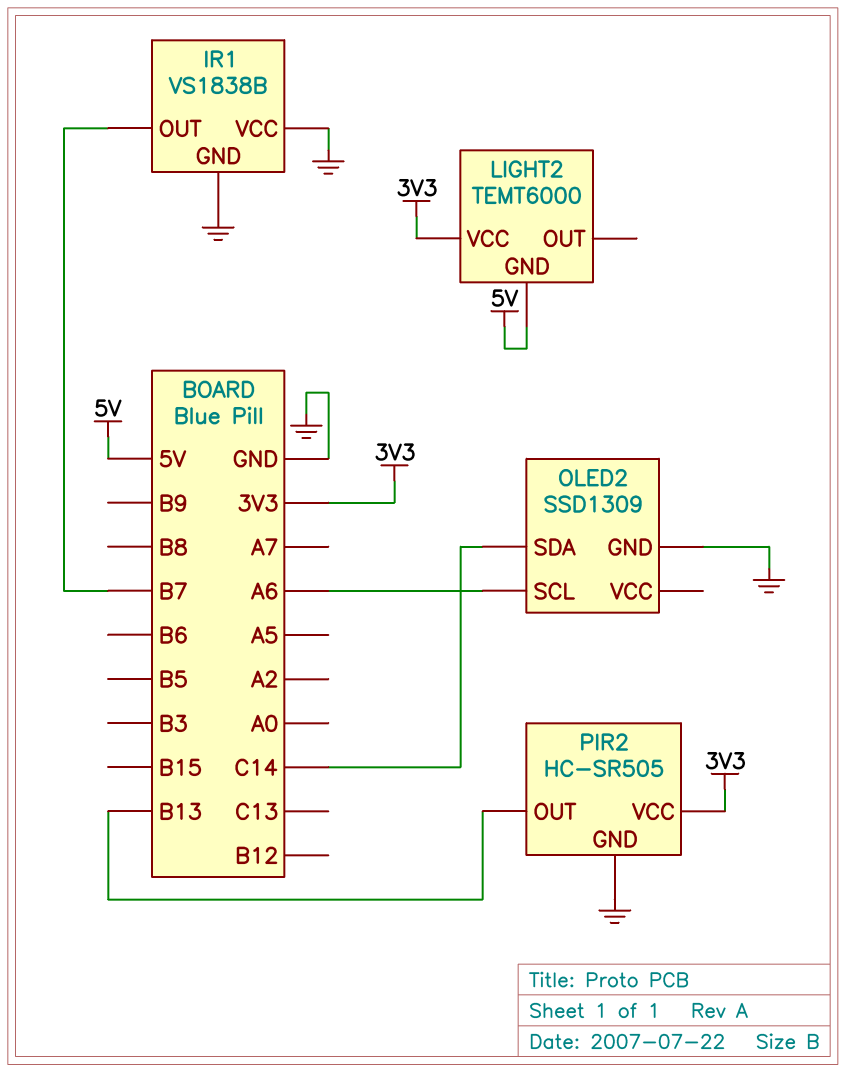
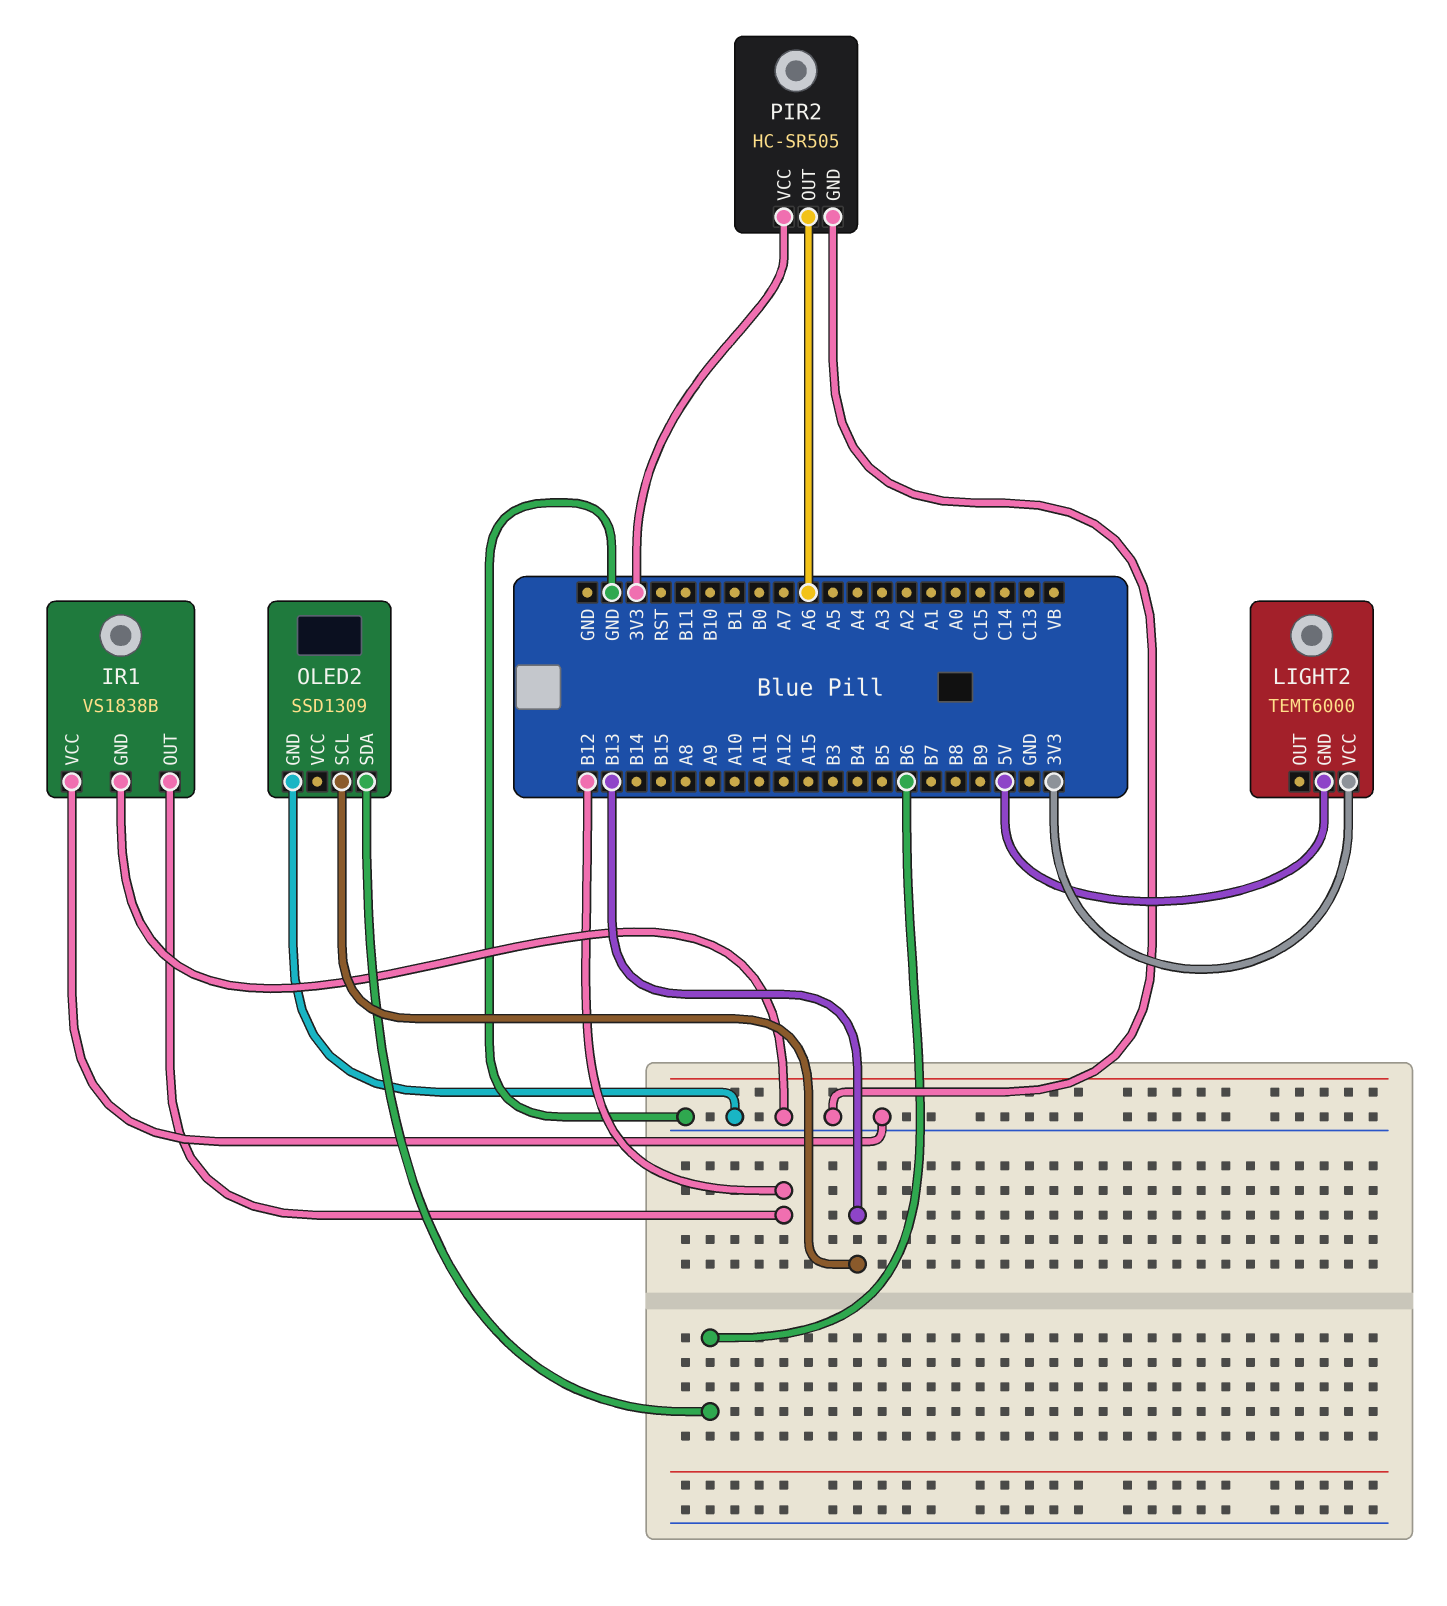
IR1 pin OUT: B7 -> B12
OLED2 pin SCL: A6 -> B13
OLED2 pin SDA: C14 -> B6
PIR2 pin OUT: B13 -> A6

